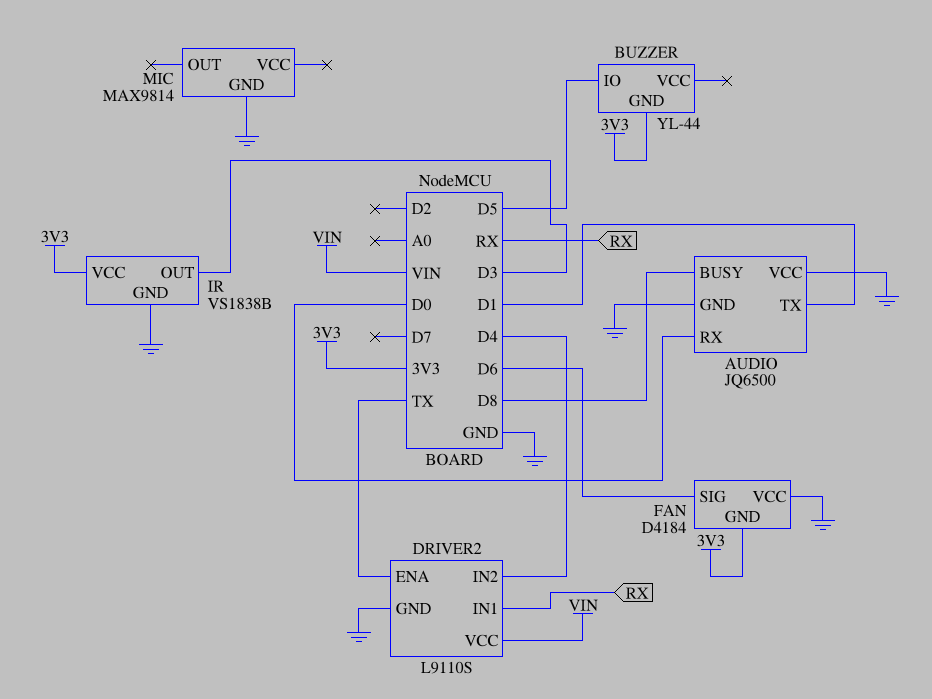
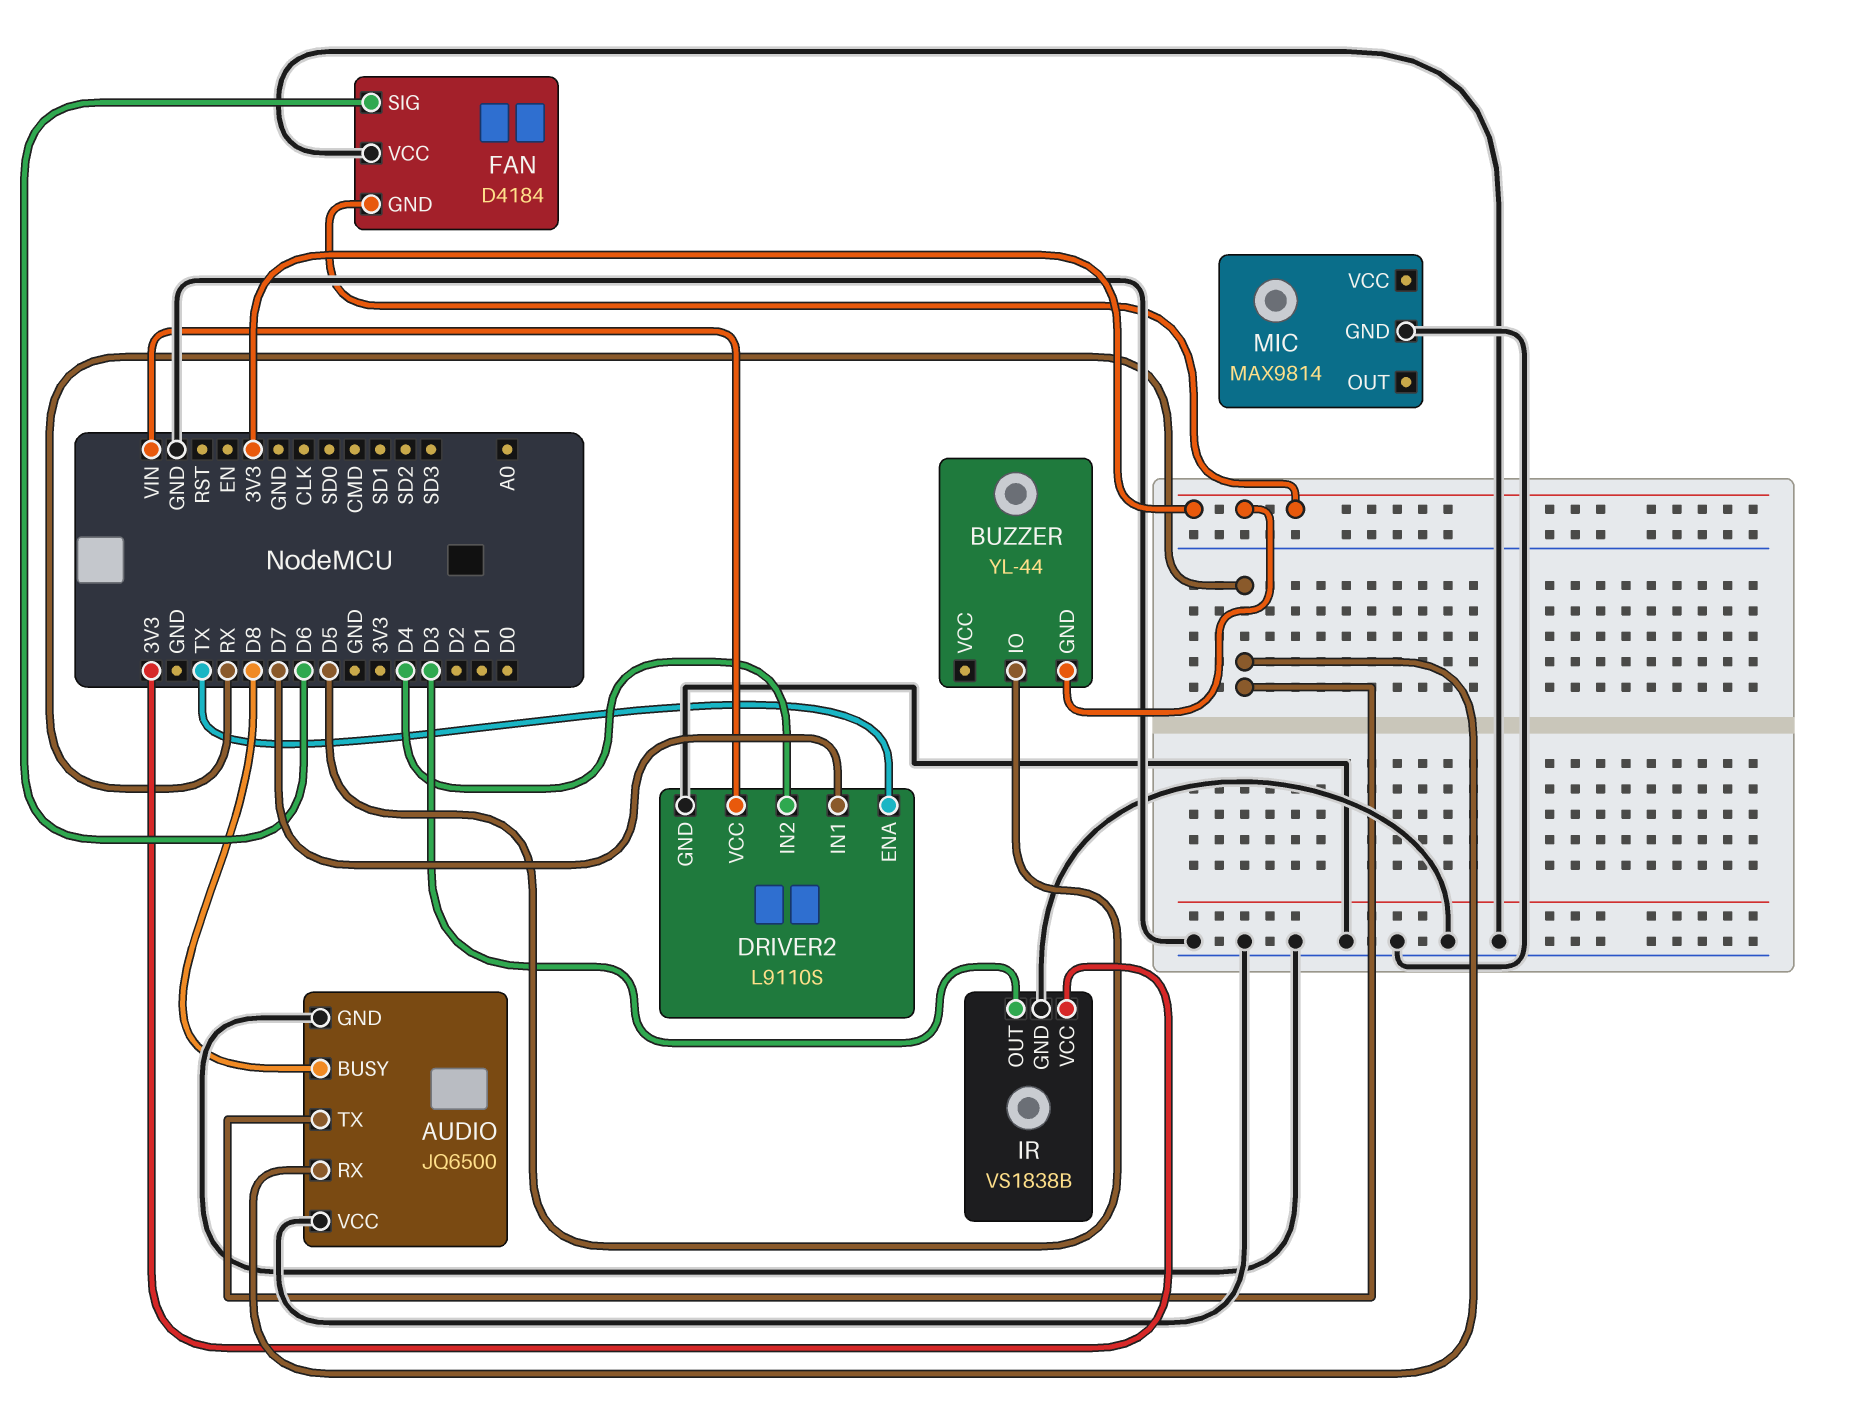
AUDIO pin RX: D0 -> RX
AUDIO pin TX: D1 -> RX
DRIVER2 pin IN1: RX -> D7

